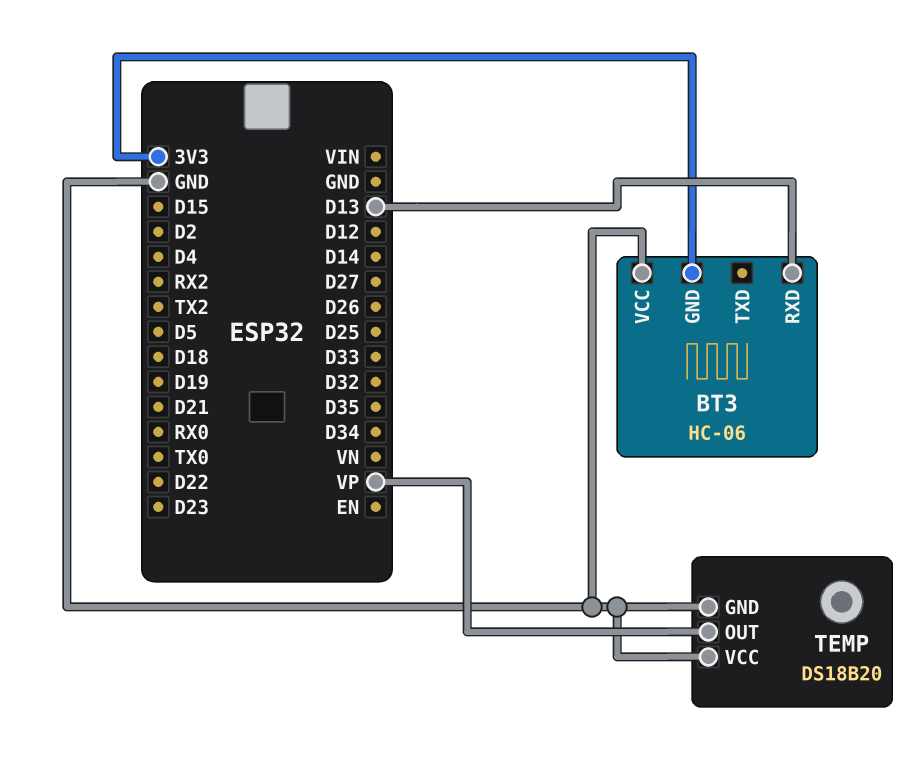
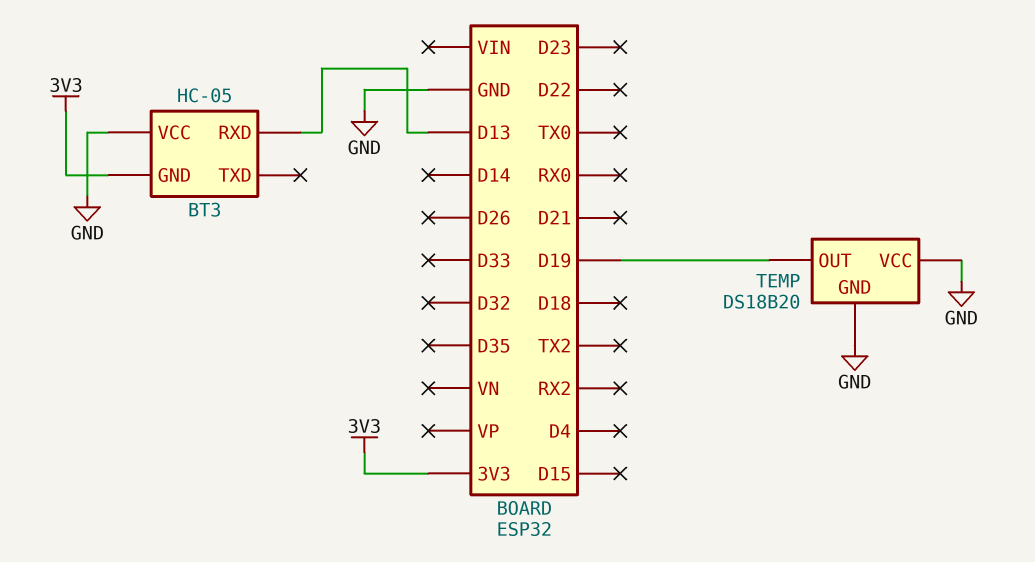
BT3: HC-06 -> HC-05
TEMP pin OUT: VP -> D19

